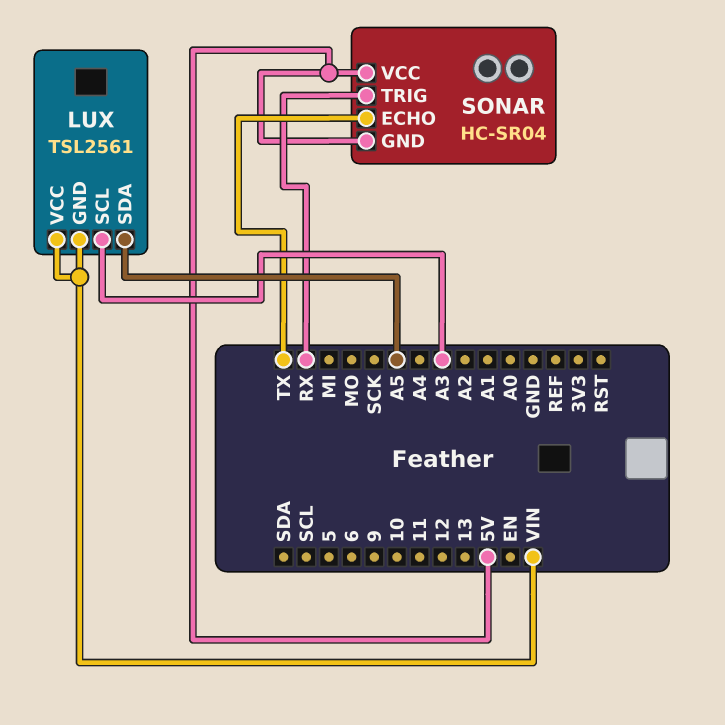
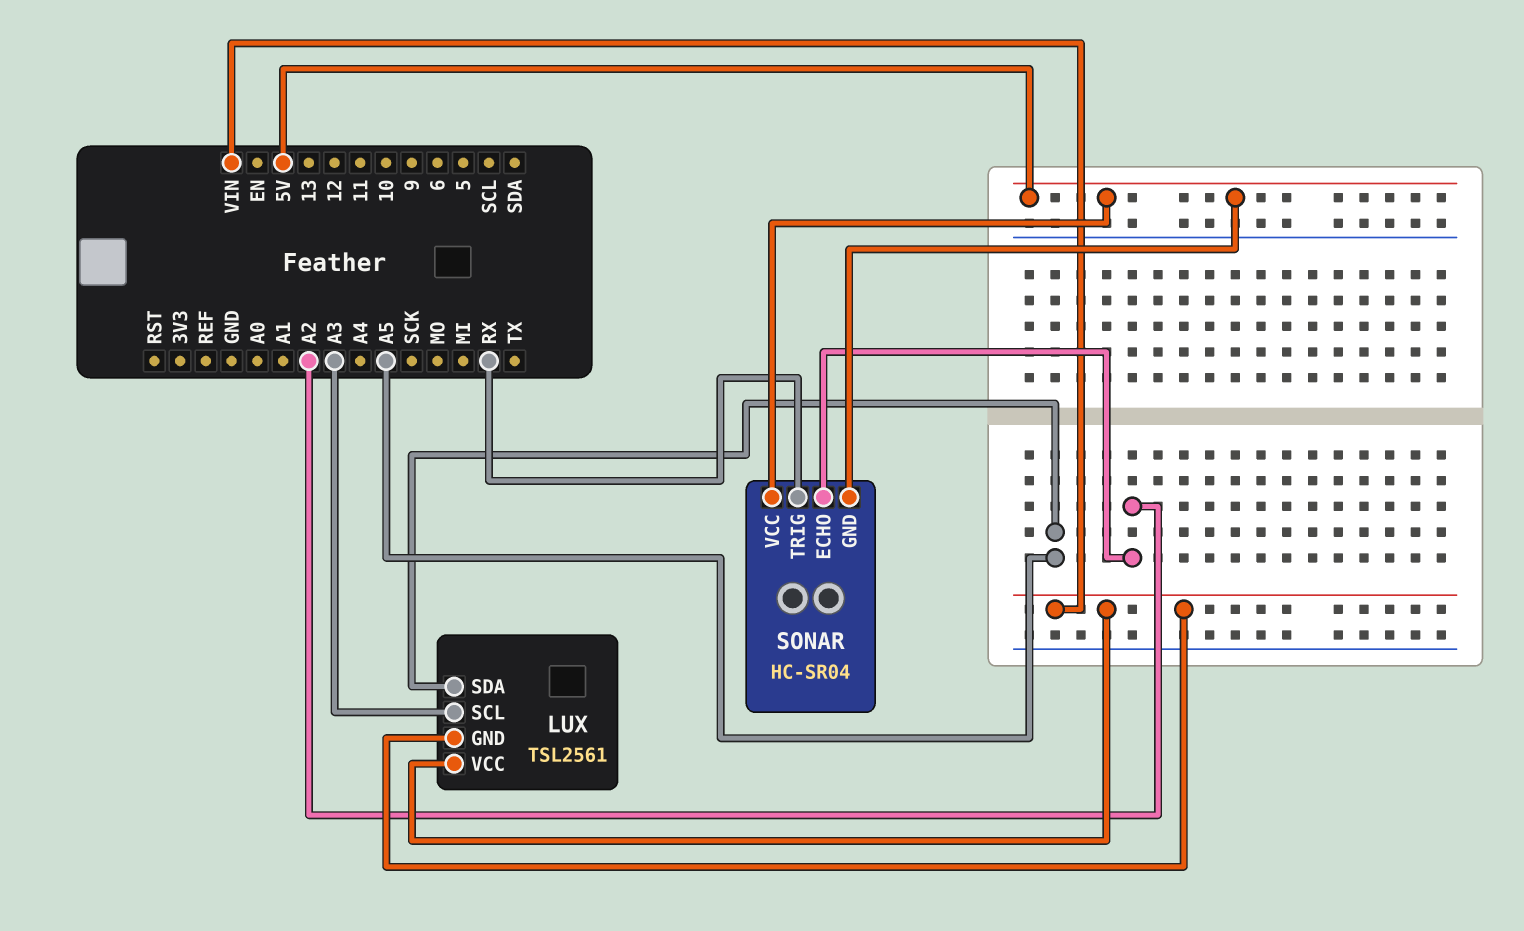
SONAR pin ECHO: TX -> A2

